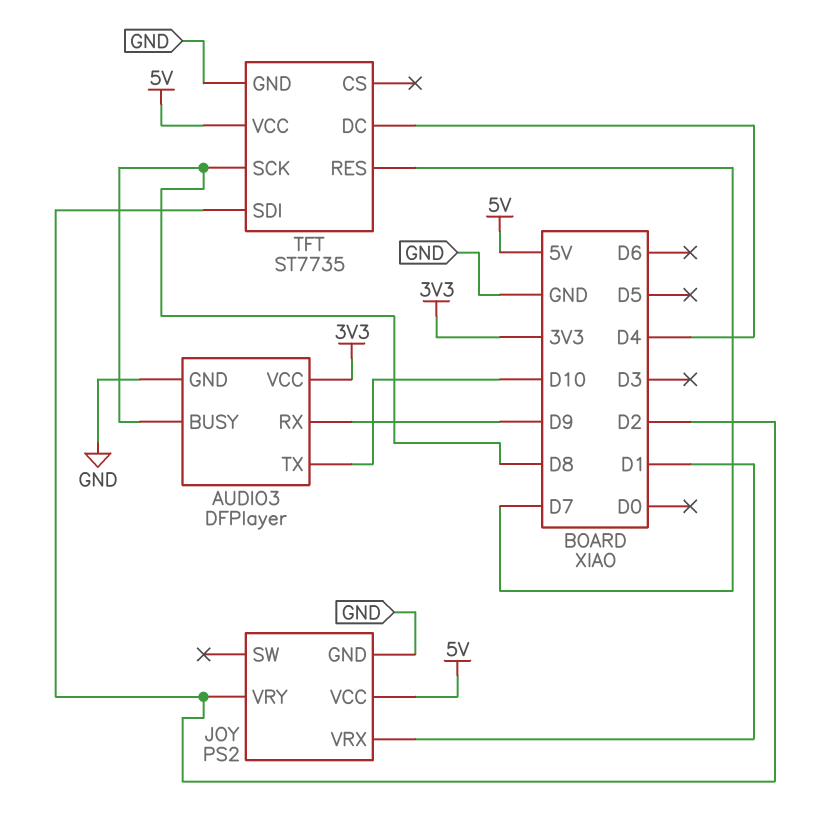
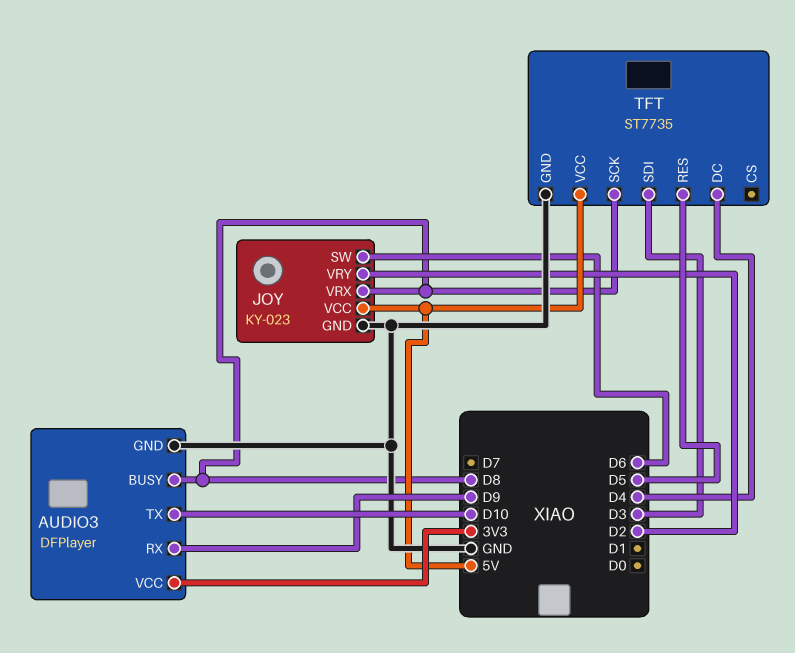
JOY: PS2 -> KY-023
JOY pin SW: none -> D6
JOY pin VRX: D1 -> D8
TFT pin RES: D7 -> D5
TFT pin SDI: D2 -> D3

